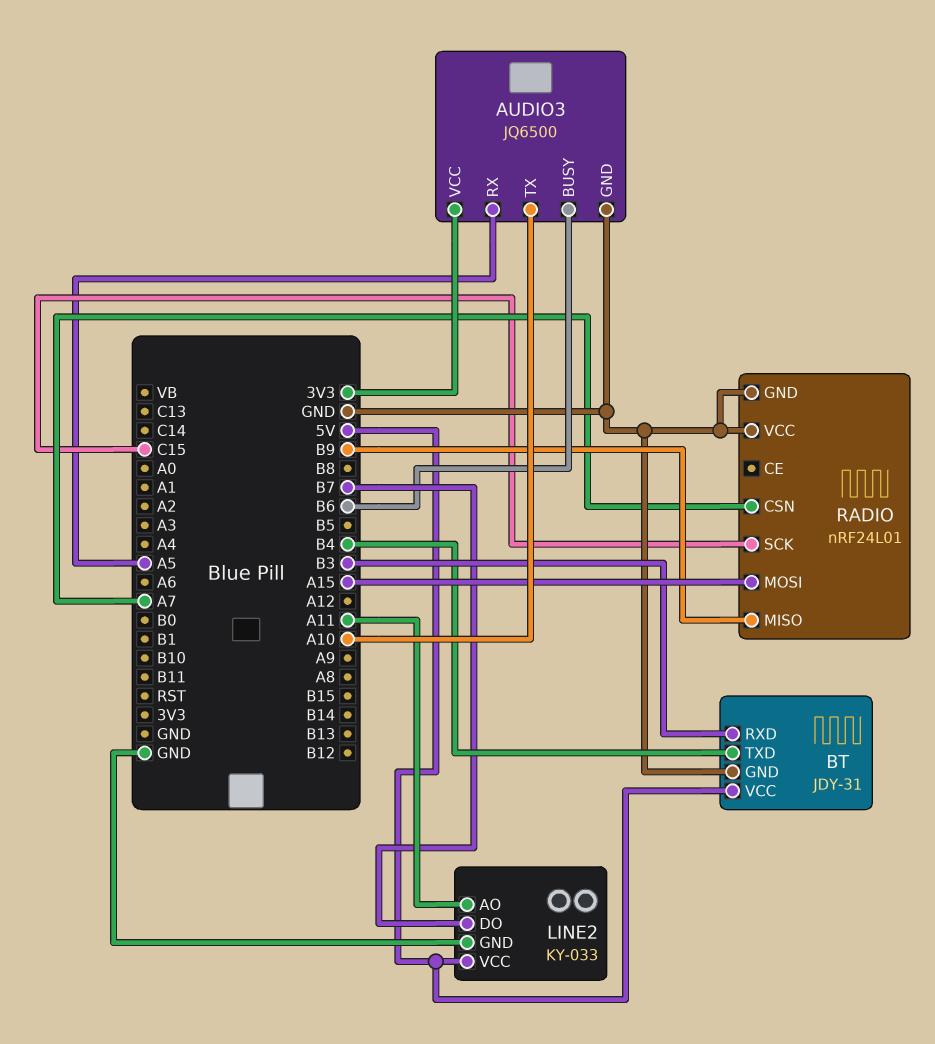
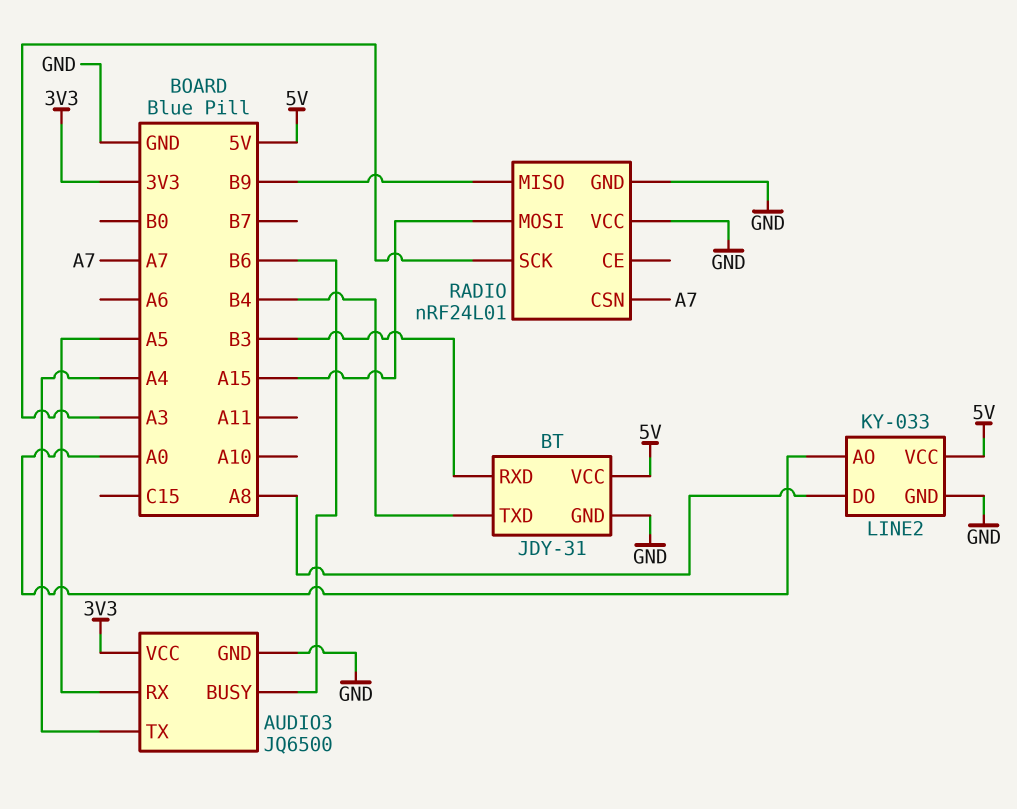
AUDIO3 pin TX: A10 -> A4
LINE2 pin AO: A11 -> A0
LINE2 pin DO: B7 -> A8
RADIO pin SCK: C15 -> A3

